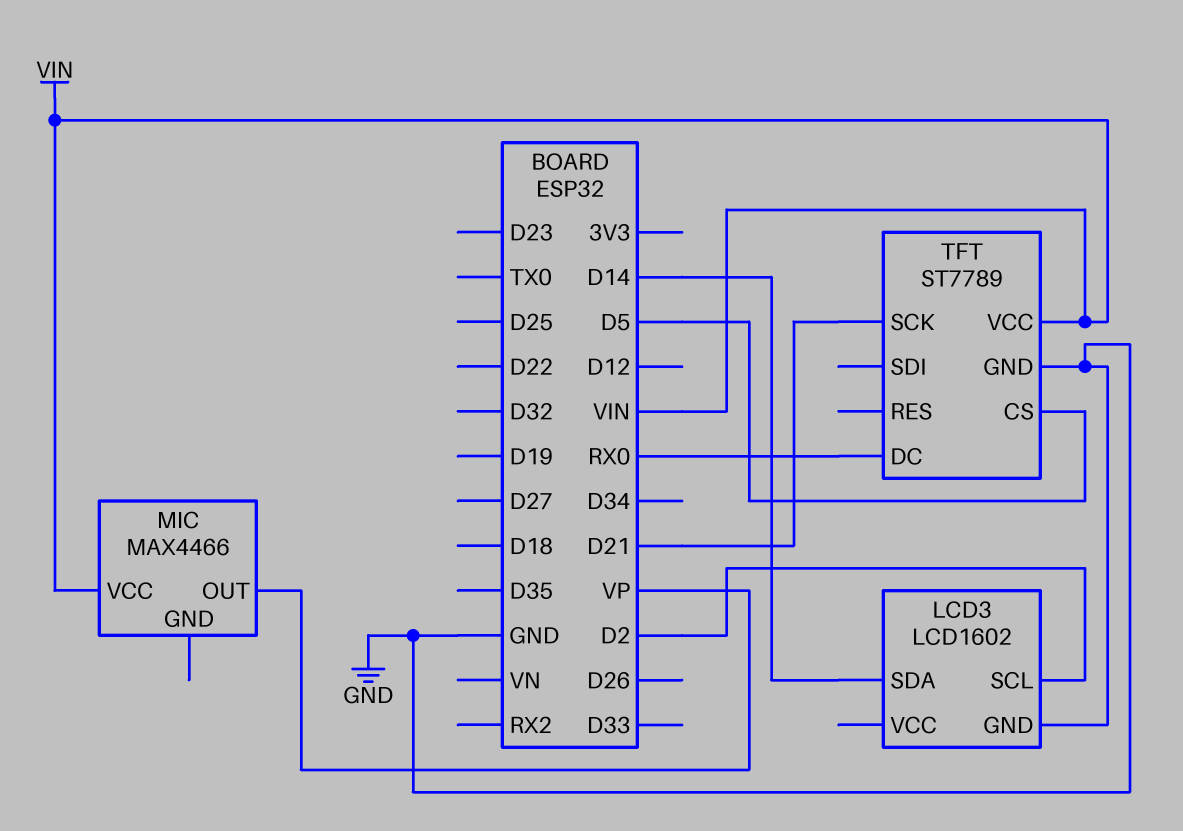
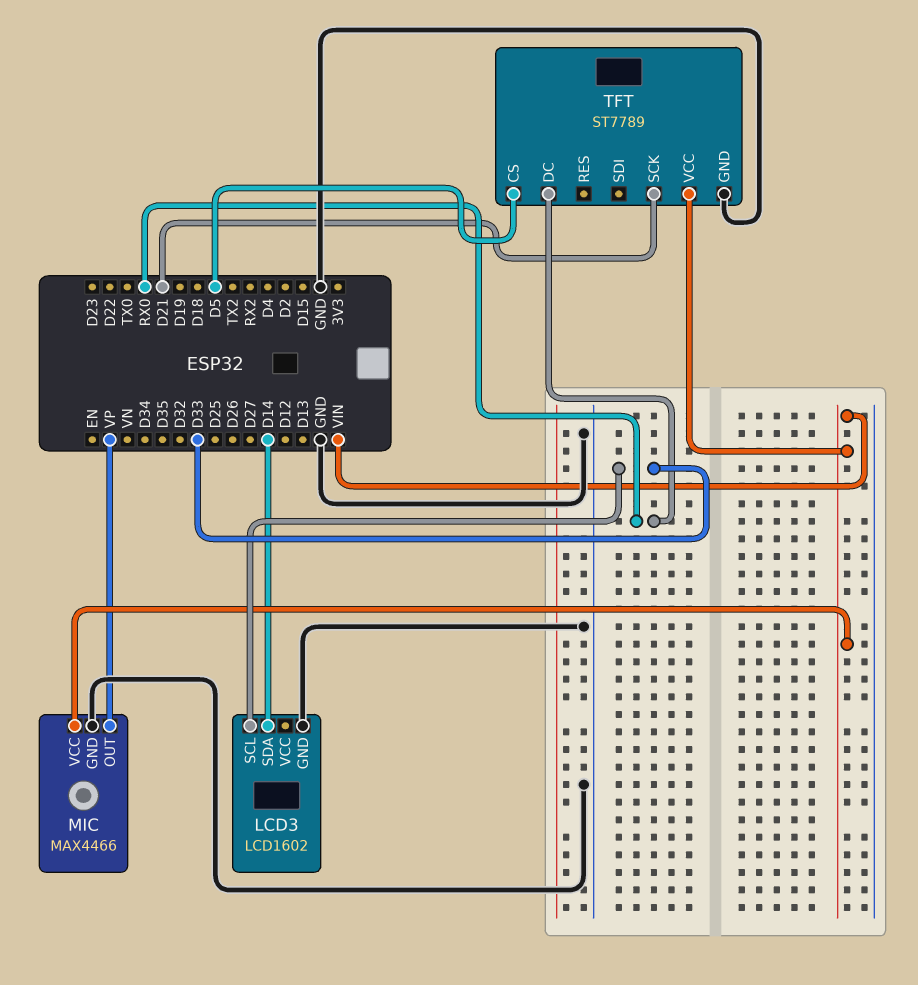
LCD3 pin SCL: D2 -> D33
MIC pin GND: none -> GND

